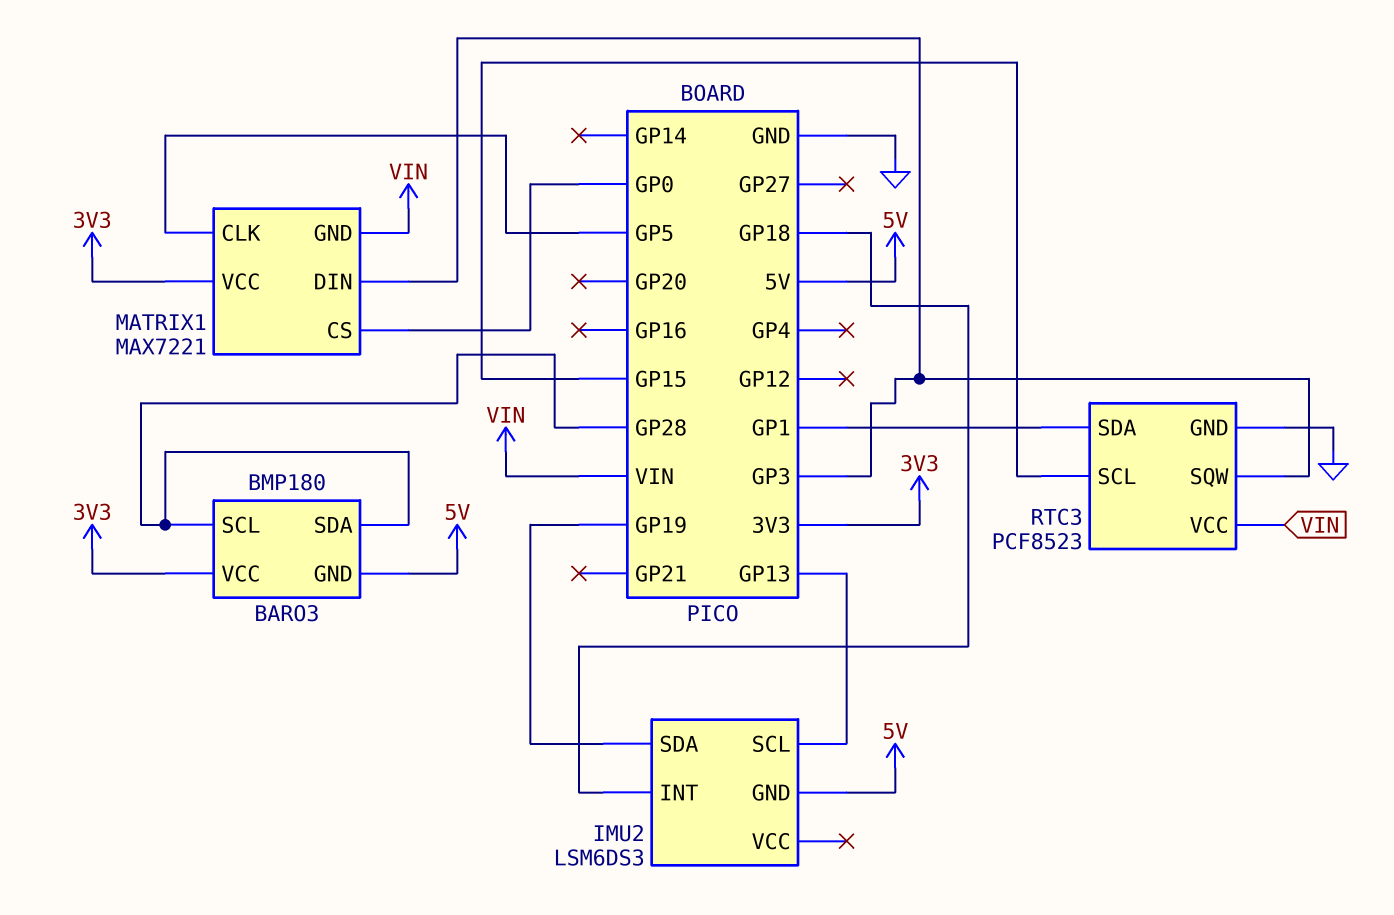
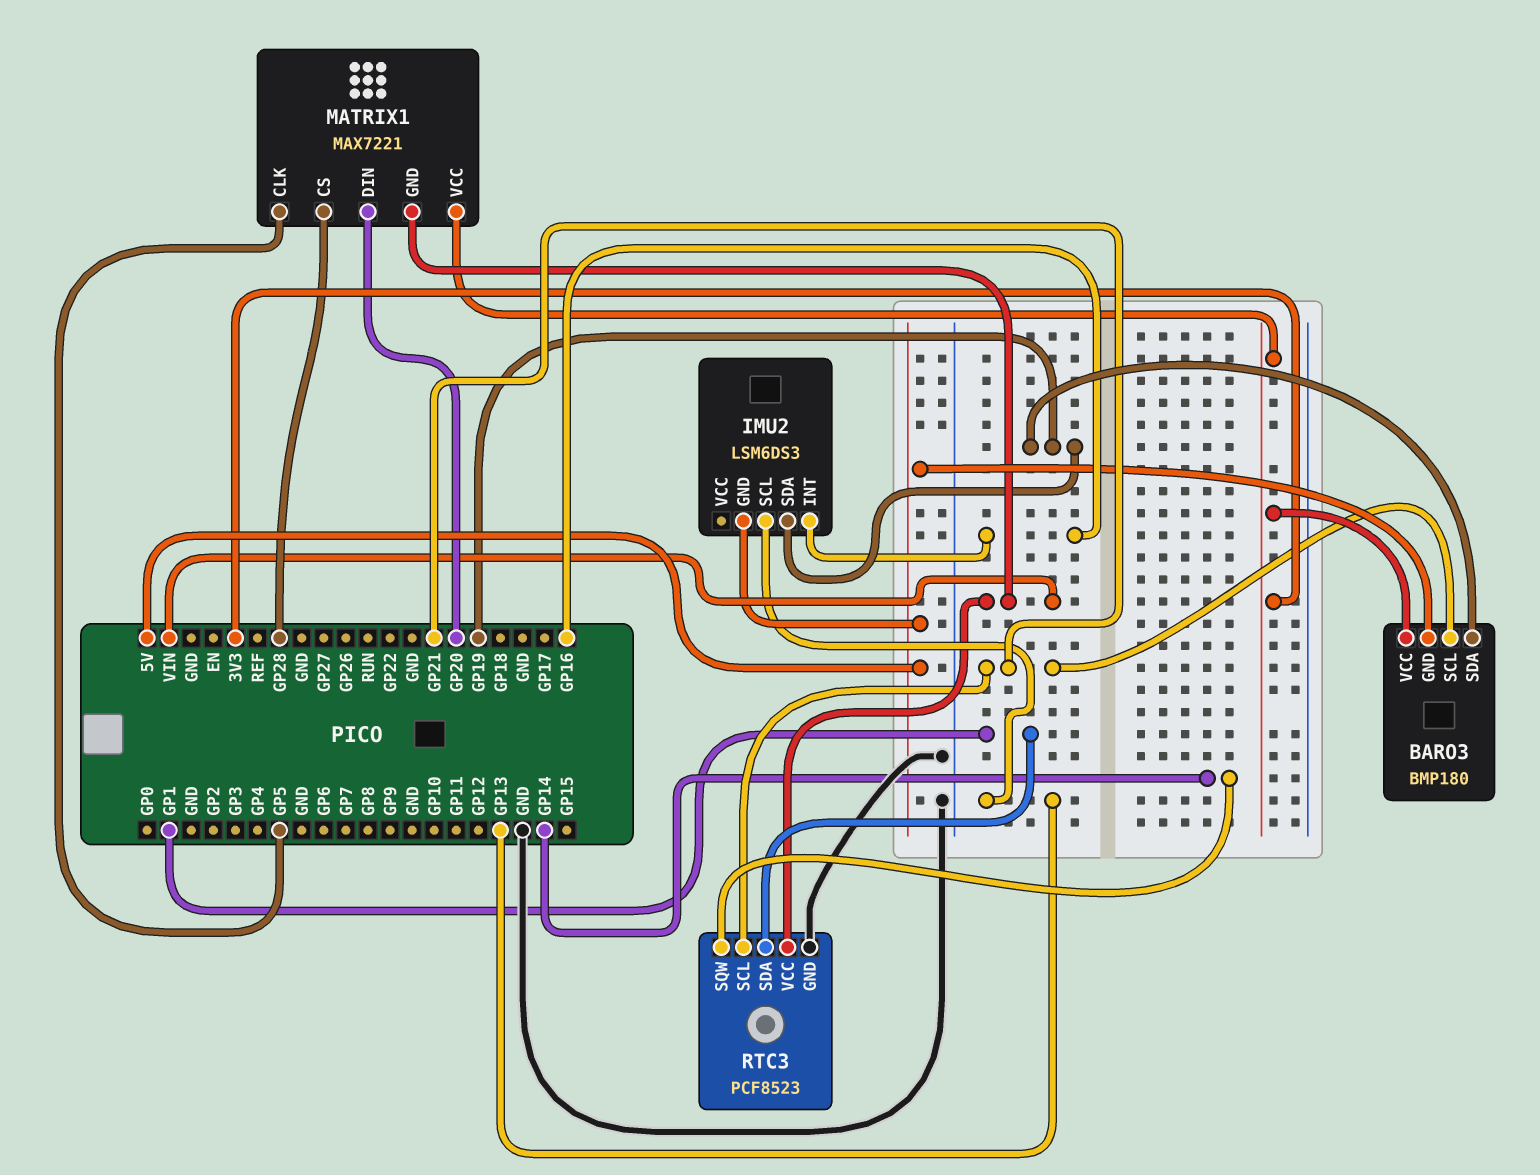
BARO3 pin SCL: GP28 -> GP21
BARO3 pin SDA: GP28 -> GP19
IMU2 pin INT: GP18 -> GP16
MATRIX1 pin CS: GP0 -> GP28
MATRIX1 pin DIN: GP3 -> GP20
RTC3 pin SCL: GP15 -> GP21
RTC3 pin SQW: GP3 -> GP14

